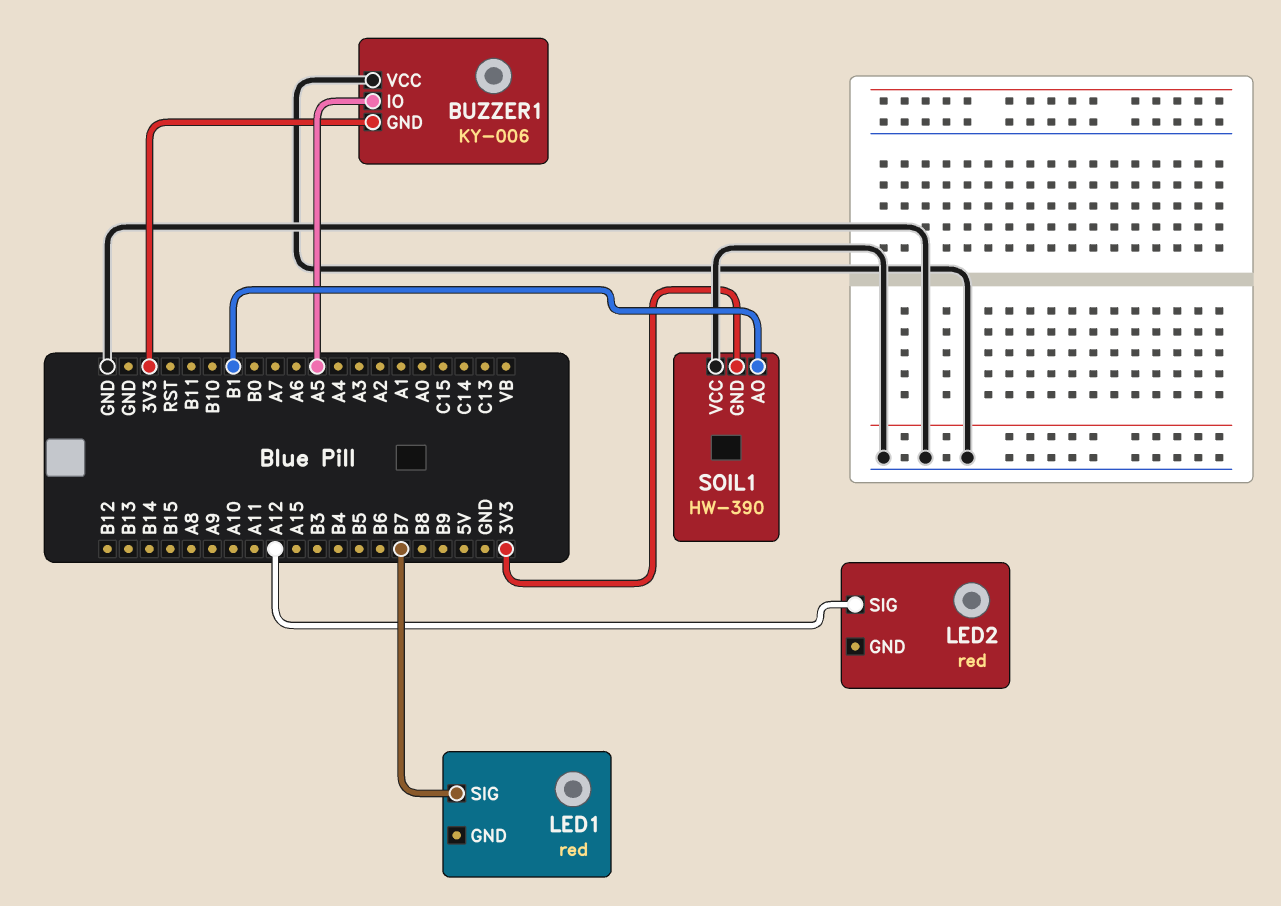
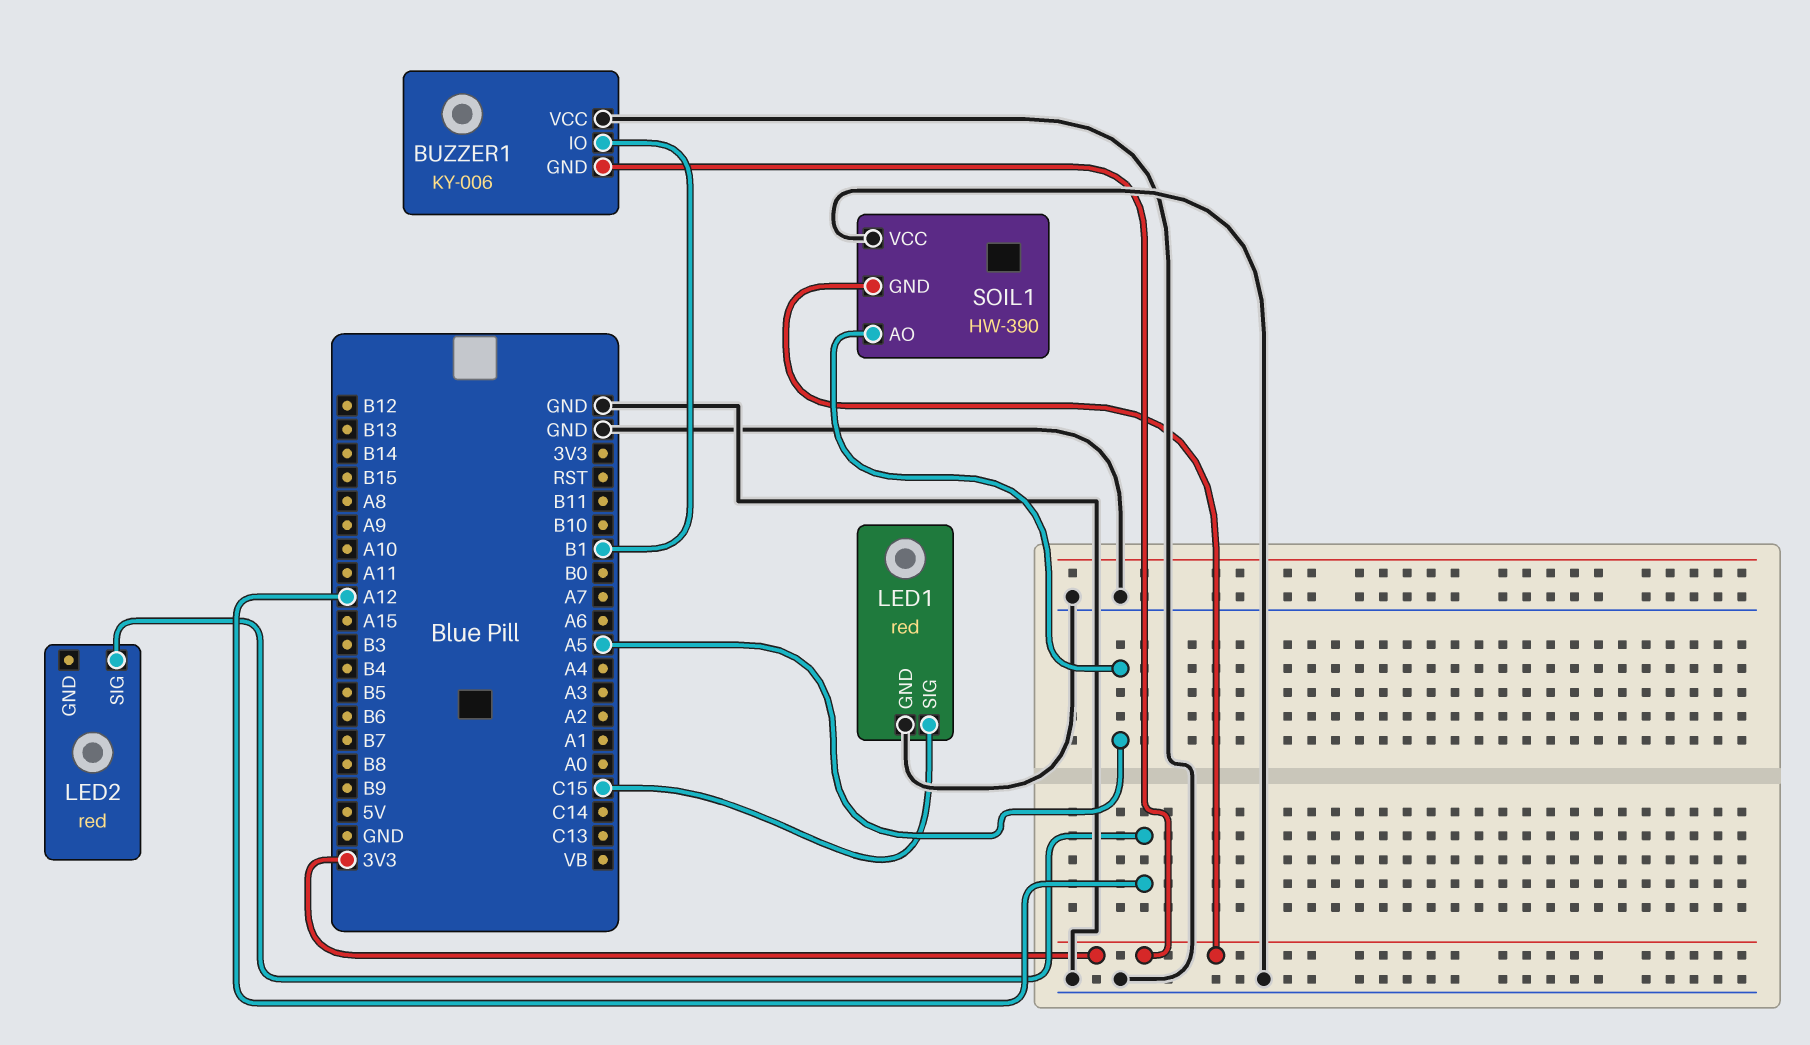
BUZZER1 pin IO: A5 -> B1
LED1 pin GND: none -> GND
LED1 pin SIG: B7 -> C15
SOIL1 pin AO: B1 -> A5

